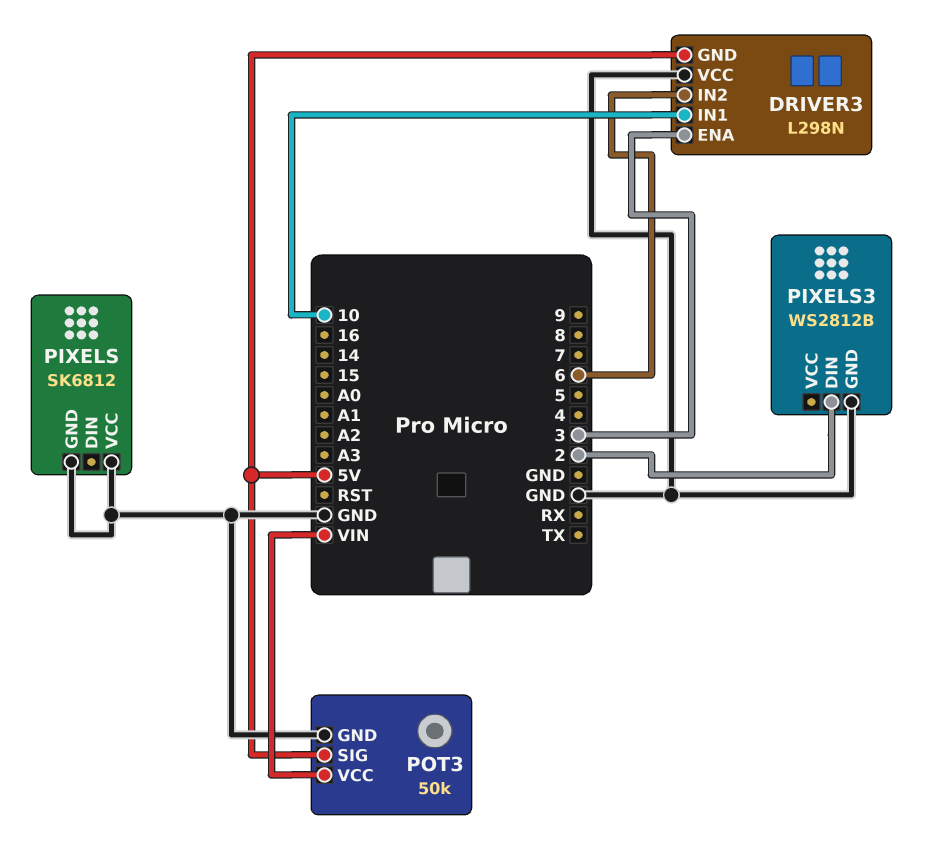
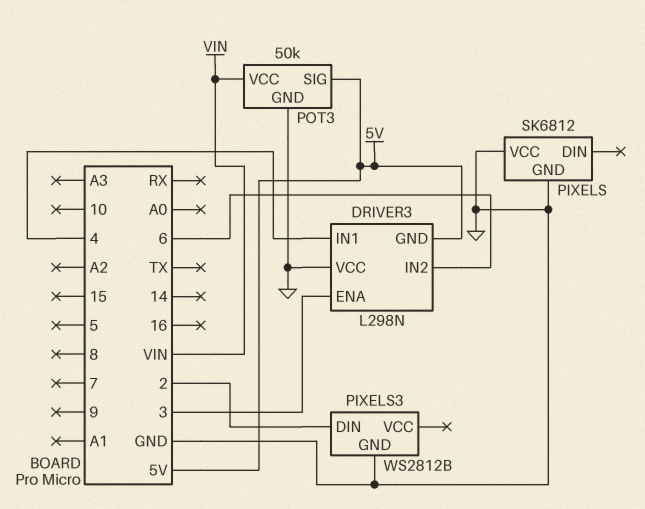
DRIVER3 pin IN1: 10 -> 4

